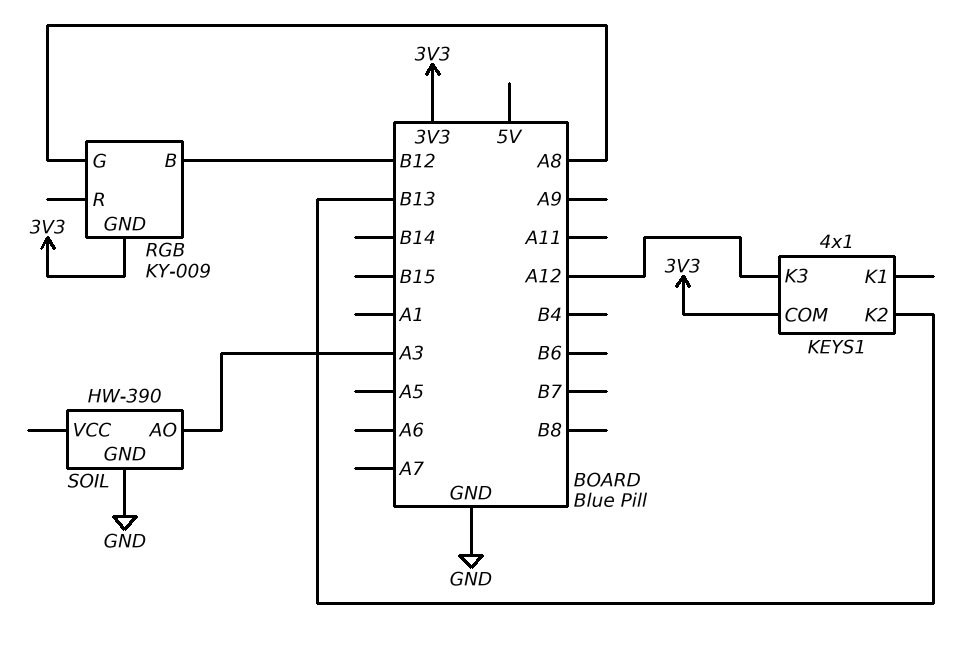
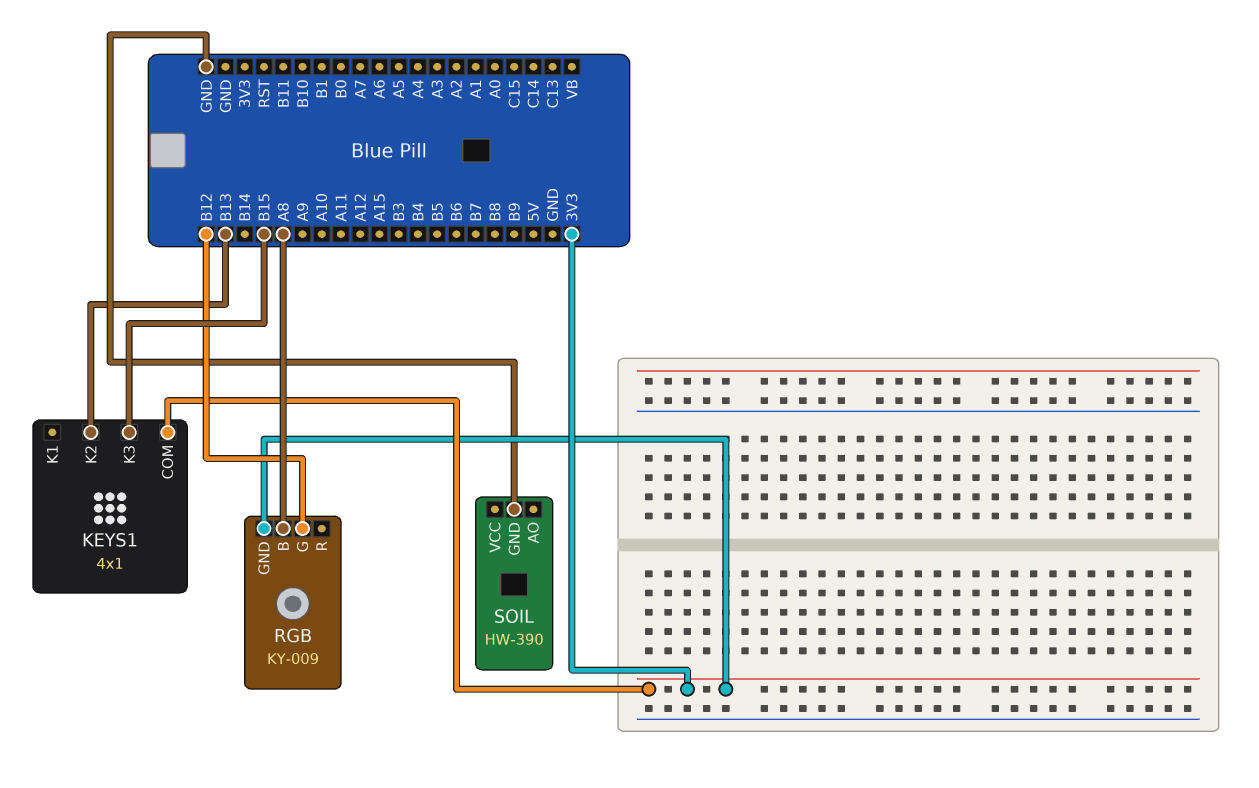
KEYS1 pin K3: A12 -> B15
RGB pin B: B12 -> A8
RGB pin G: A8 -> B12
SOIL pin AO: A3 -> none

